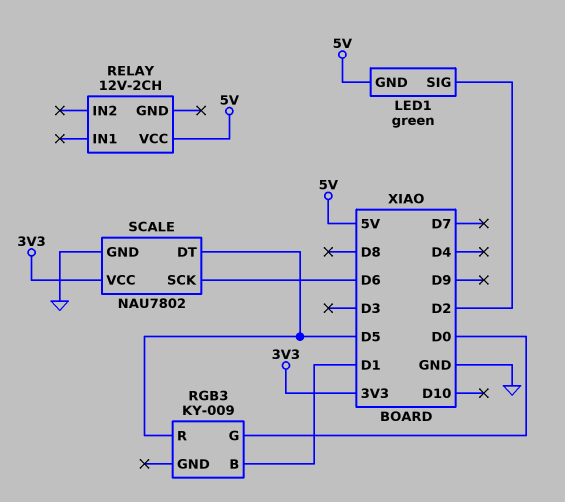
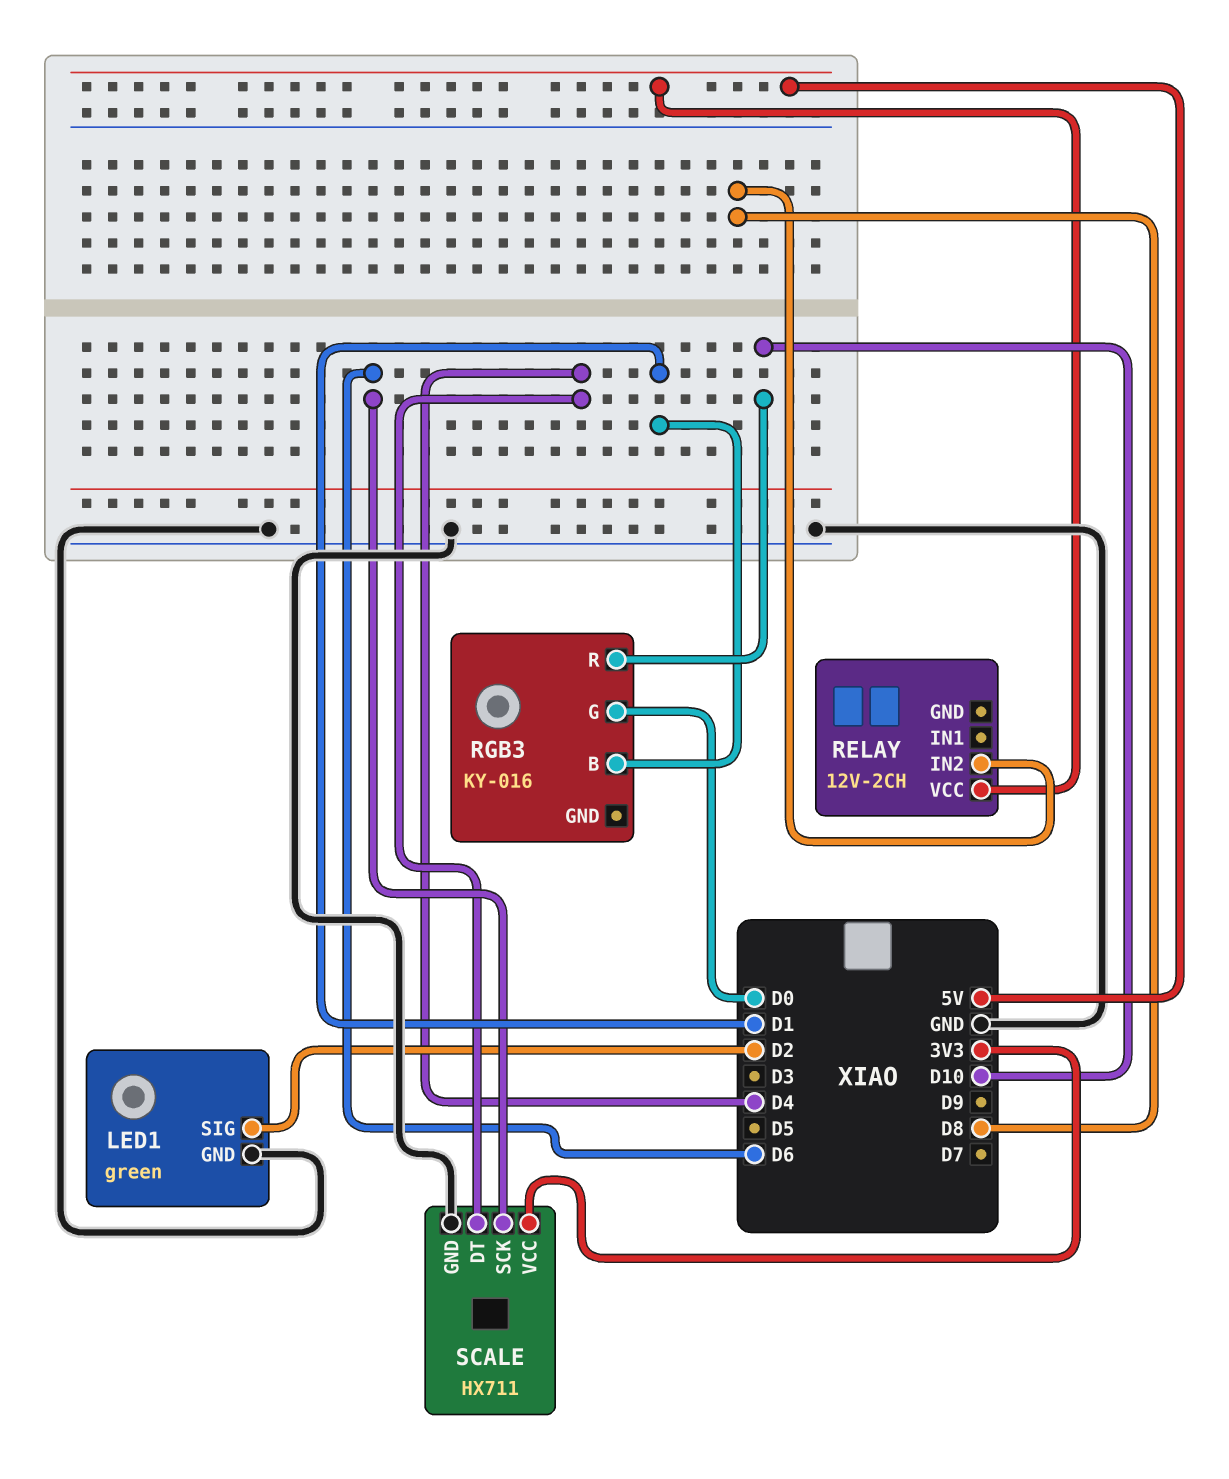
LED1 pin GND: 5V -> GND
RELAY pin IN2: none -> D8
RGB3: KY-009 -> KY-016
RGB3 pin R: D5 -> D10
SCALE: NAU7802 -> HX711
SCALE pin DT: D5 -> D4

